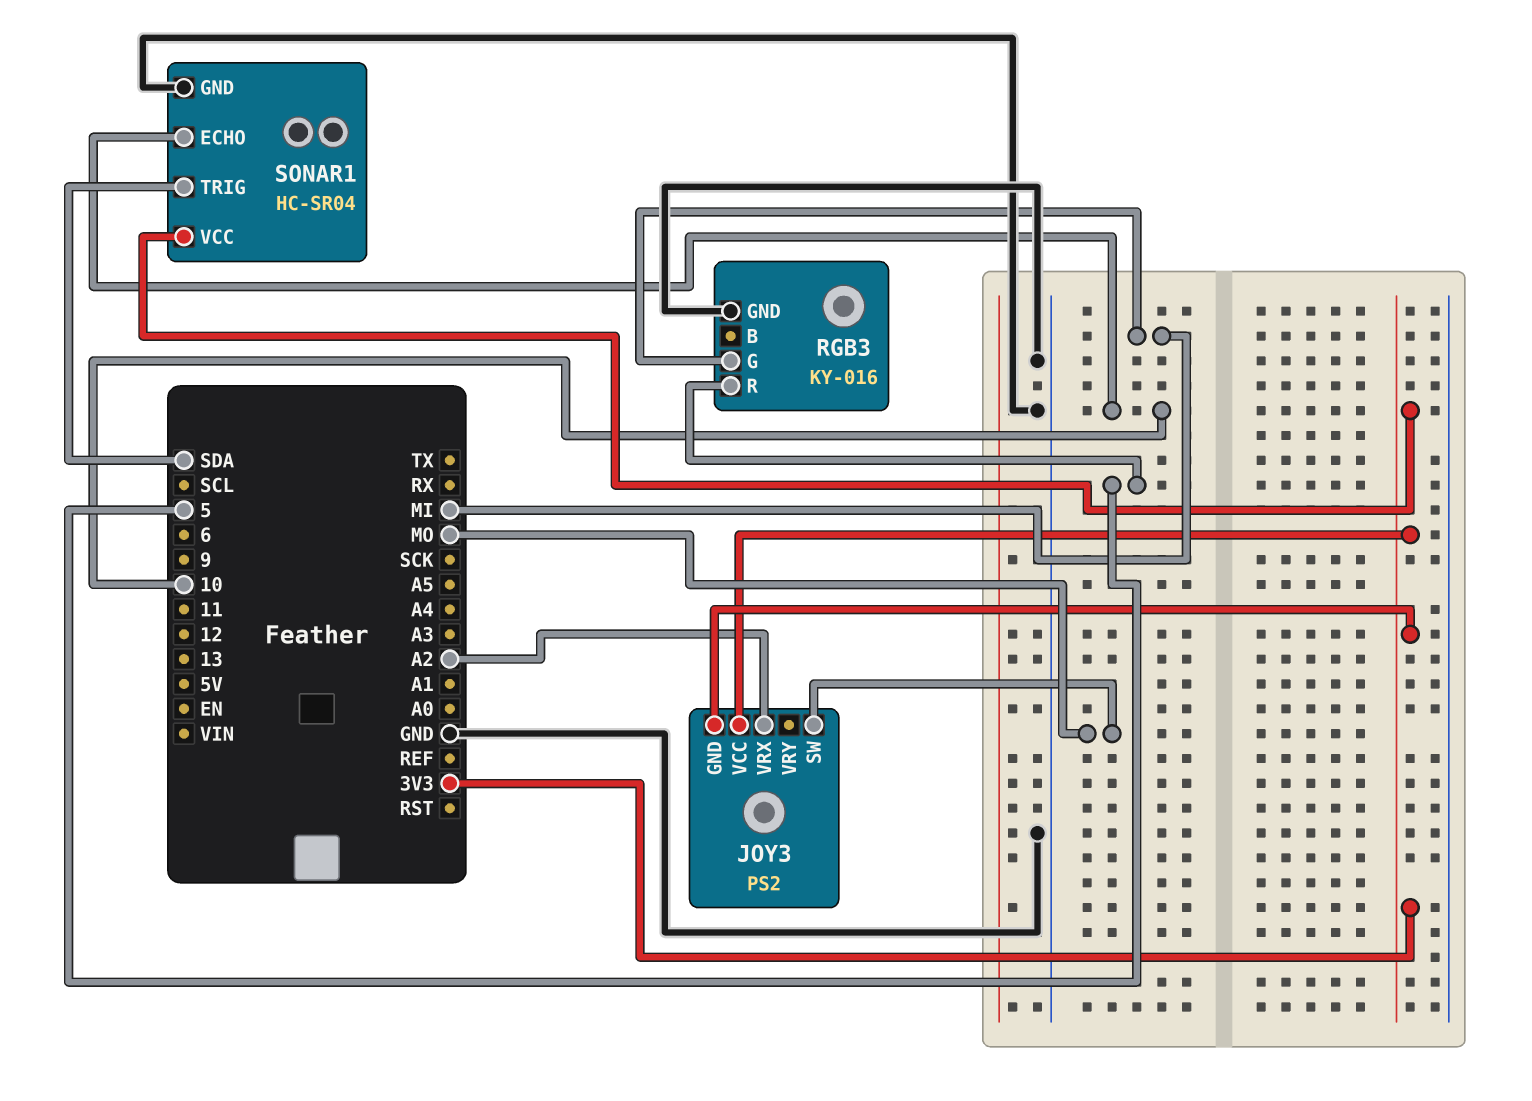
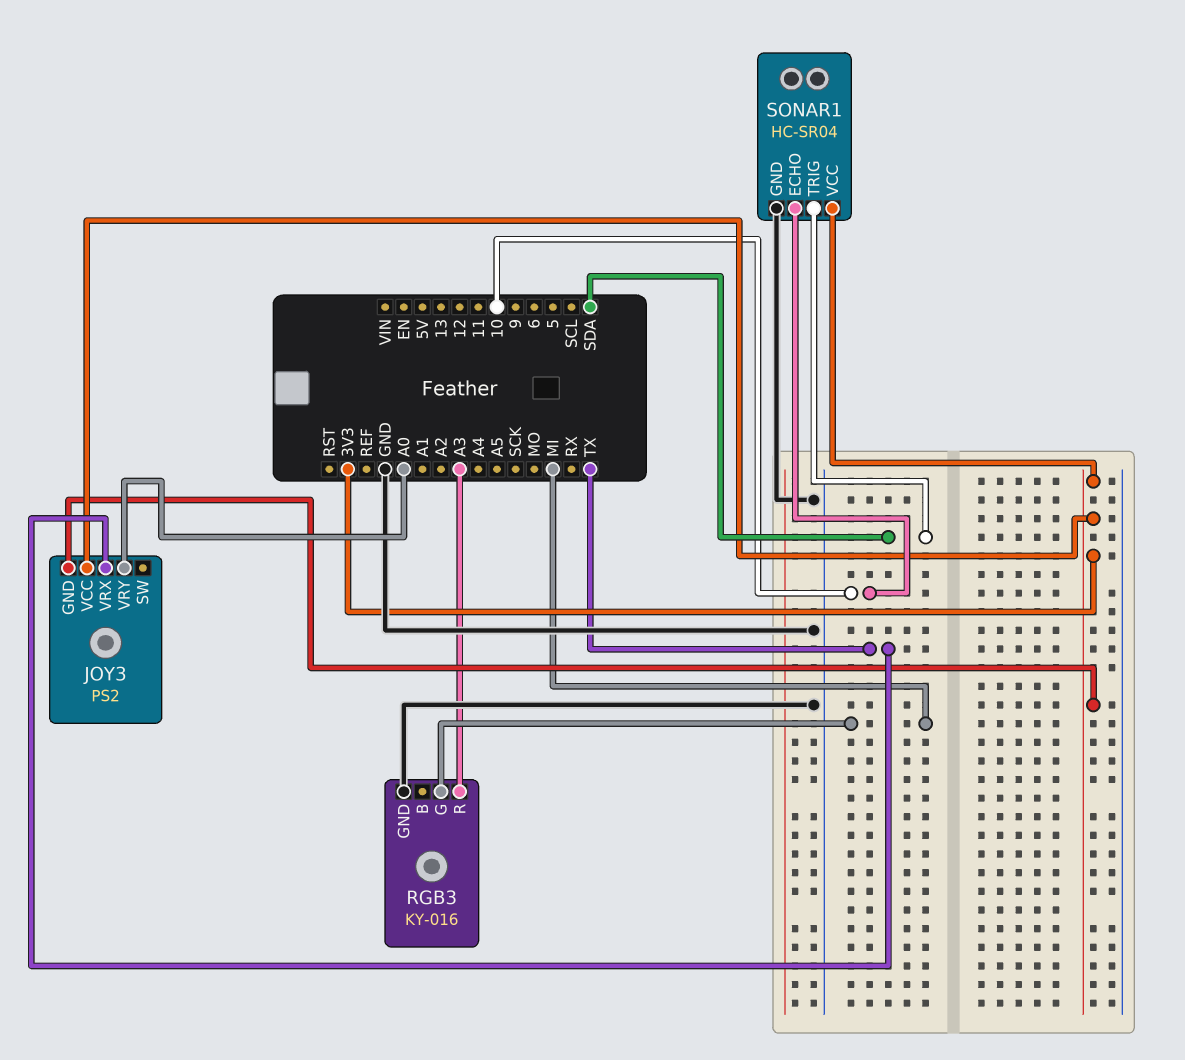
JOY3 pin SW: MO -> none
JOY3 pin VRX: A2 -> TX
JOY3 pin VRY: none -> A0
RGB3 pin R: 5 -> A3

